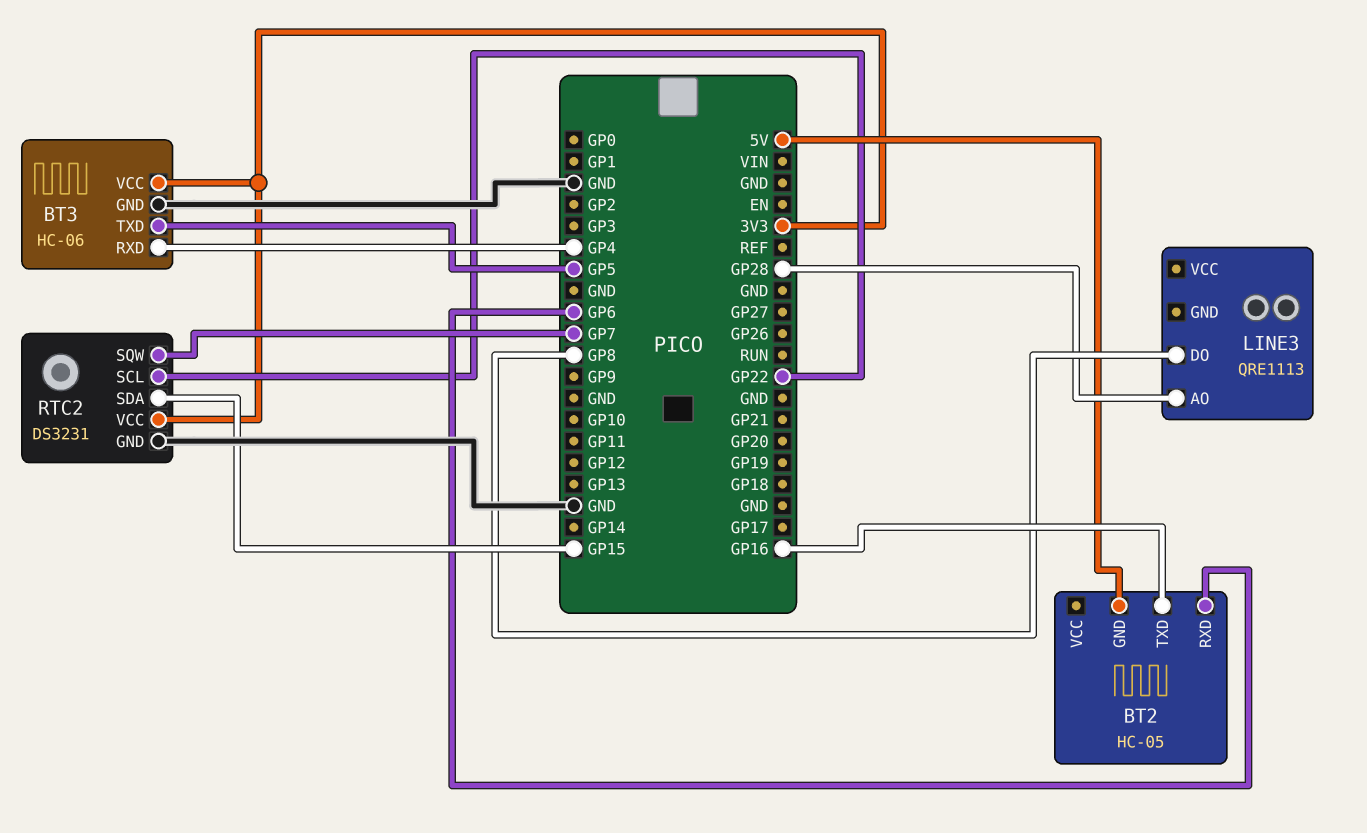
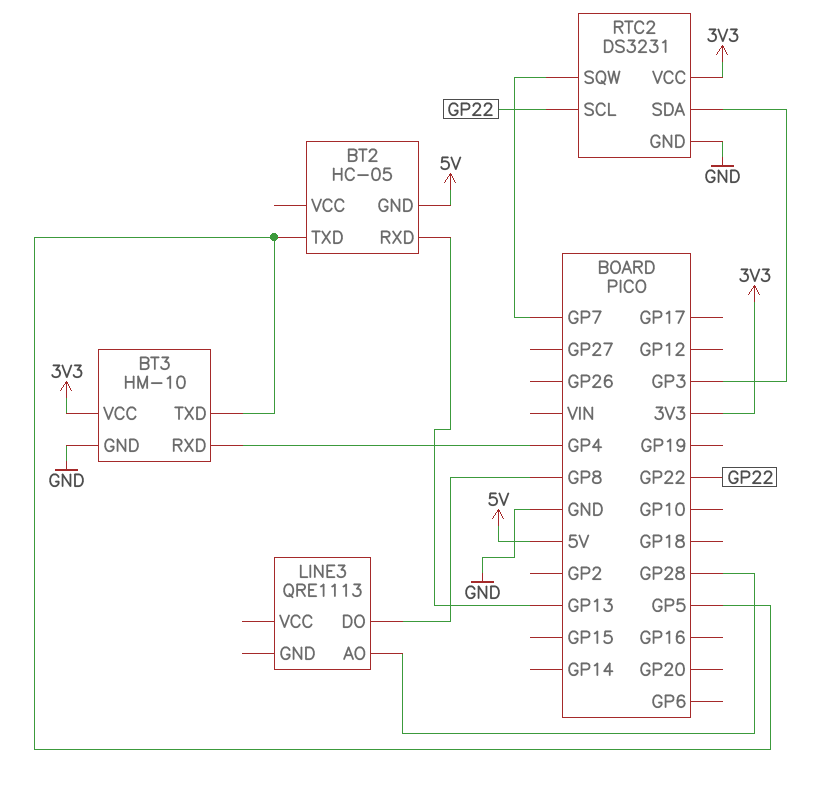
BT2 pin RXD: GP6 -> GP13
BT2 pin TXD: GP16 -> GP5
BT3: HC-06 -> HM-10
RTC2 pin SDA: GP15 -> GP3

